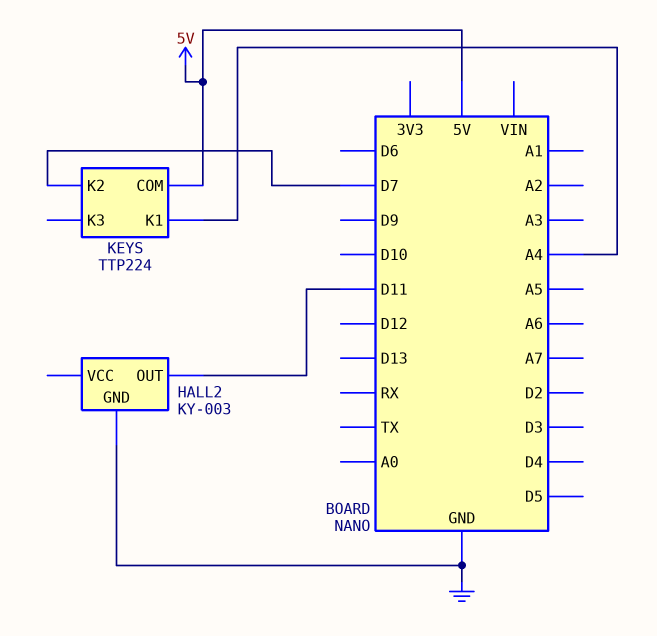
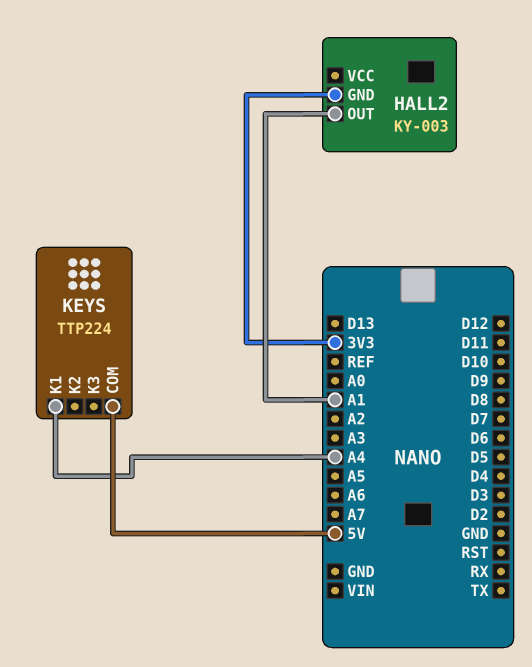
HALL2 pin GND: GND -> 3V3
HALL2 pin OUT: D11 -> A1
KEYS pin K2: D7 -> none

